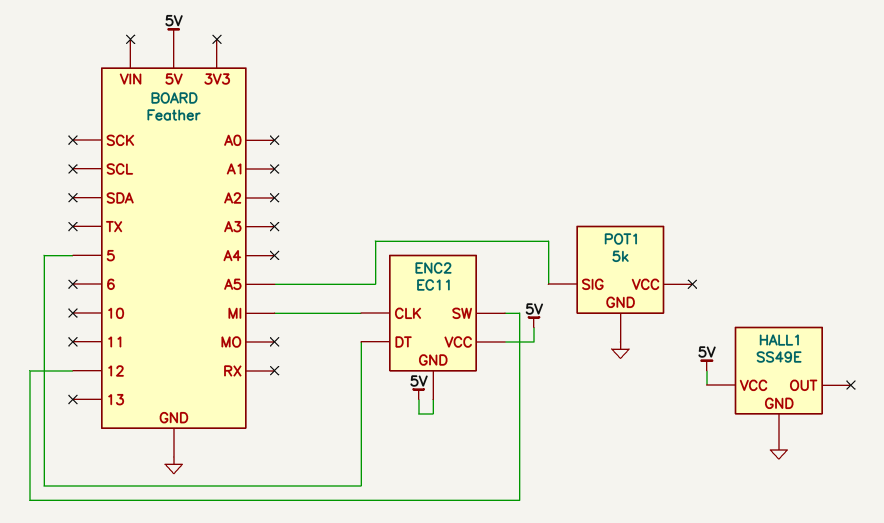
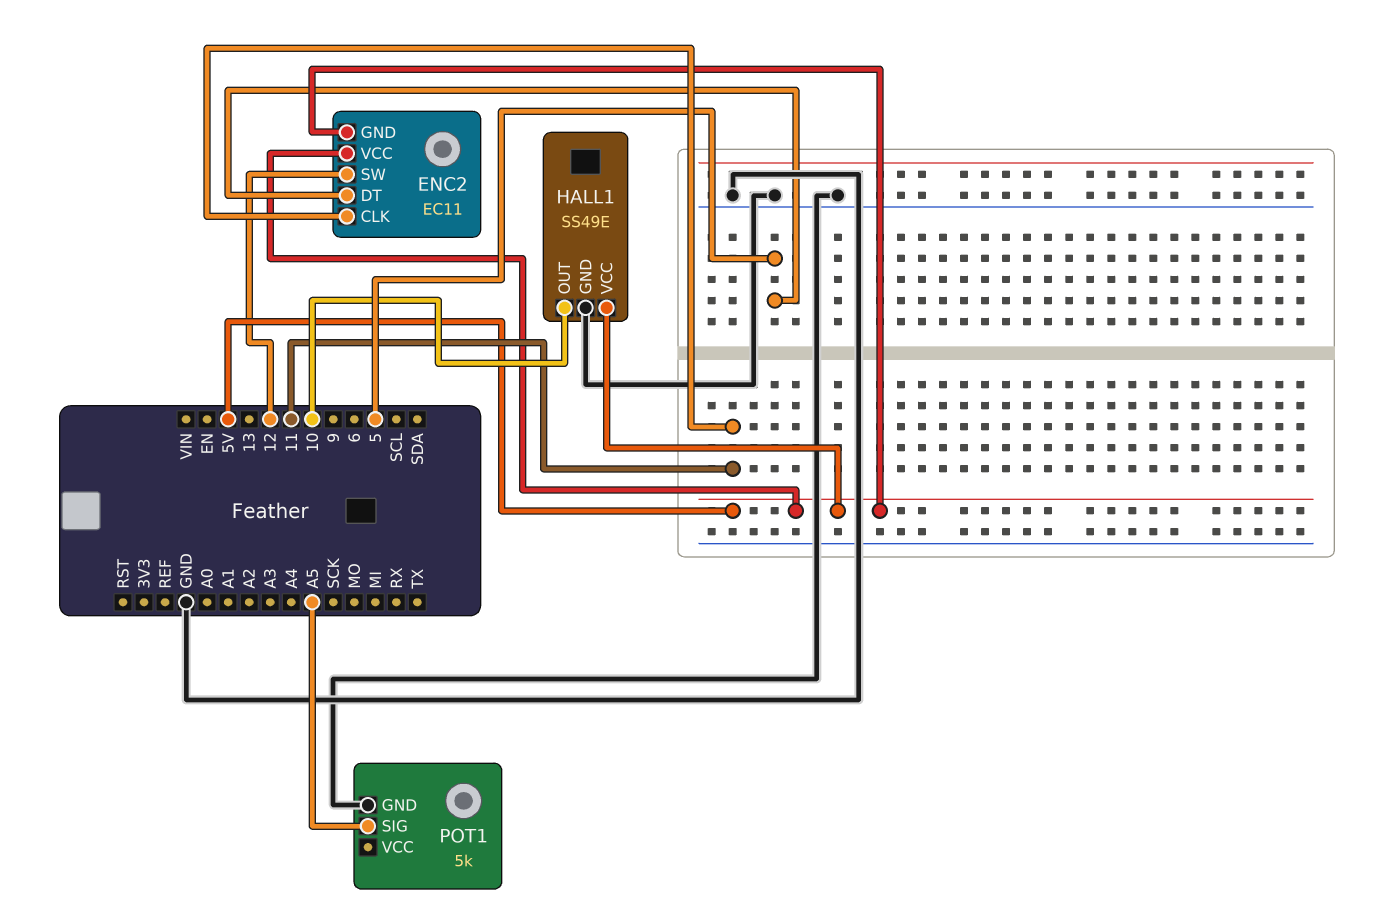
ENC2 pin CLK: MI -> 11
HALL1 pin OUT: none -> 10

